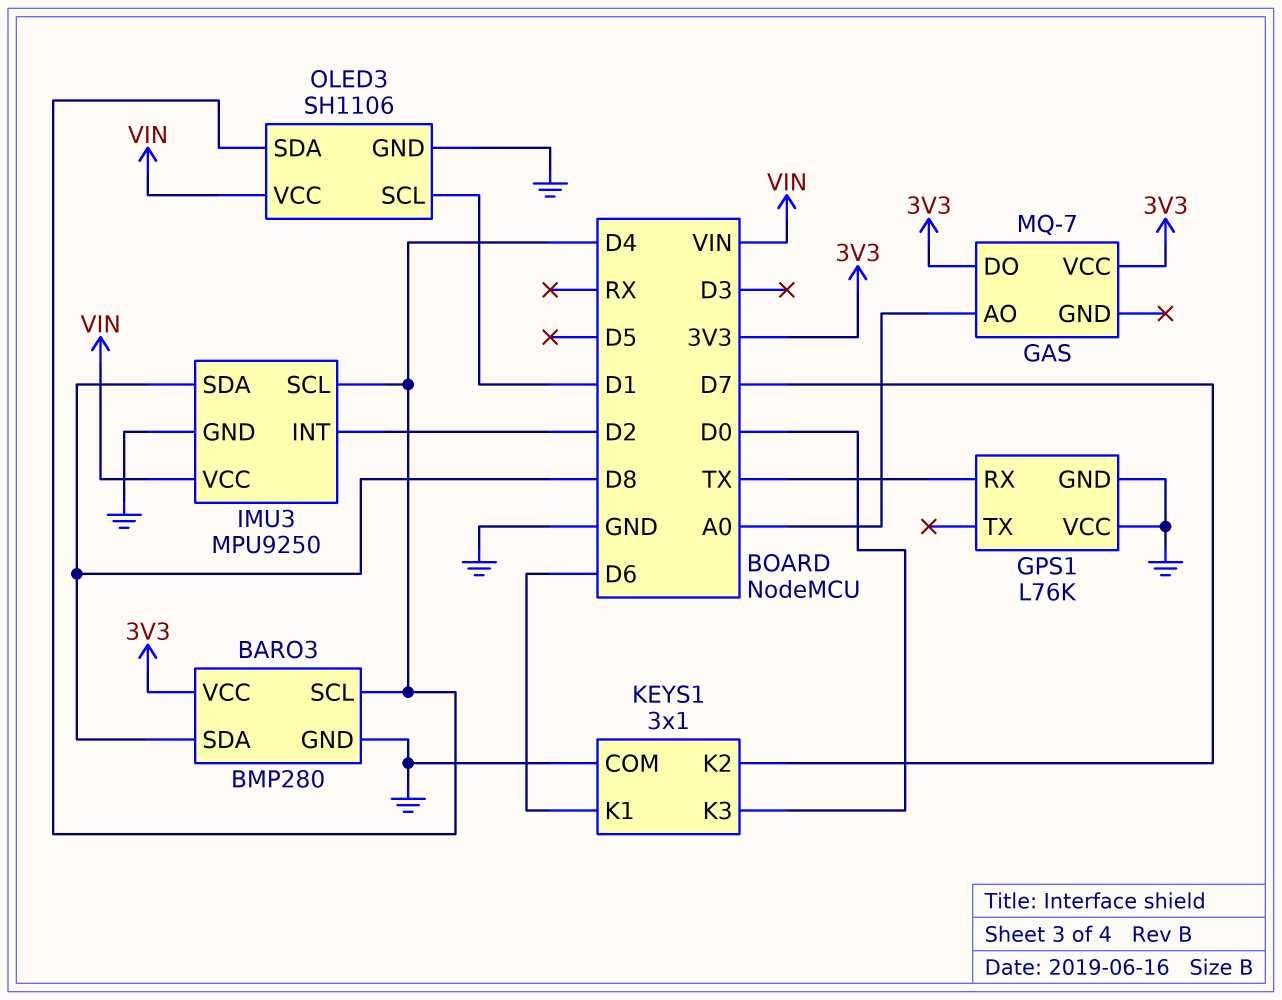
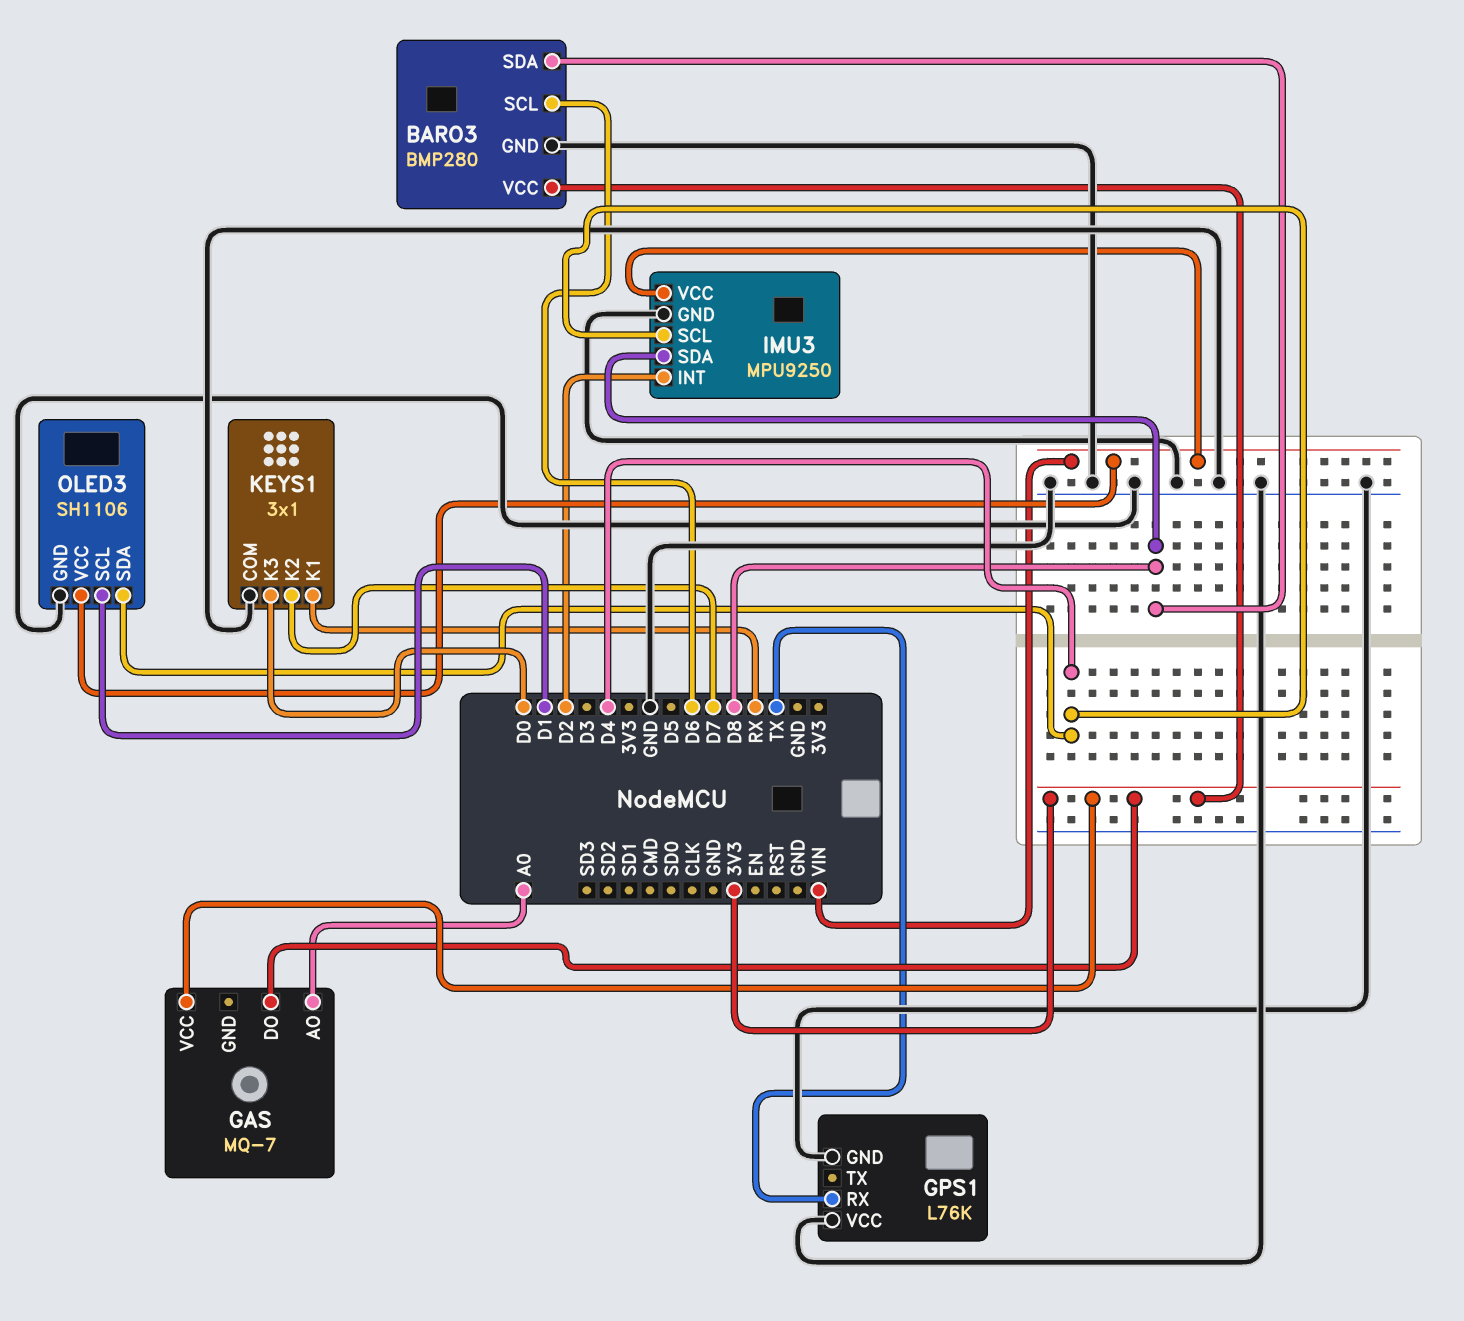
BARO3 pin SCL: D4 -> D6
KEYS1 pin K1: D6 -> RX

